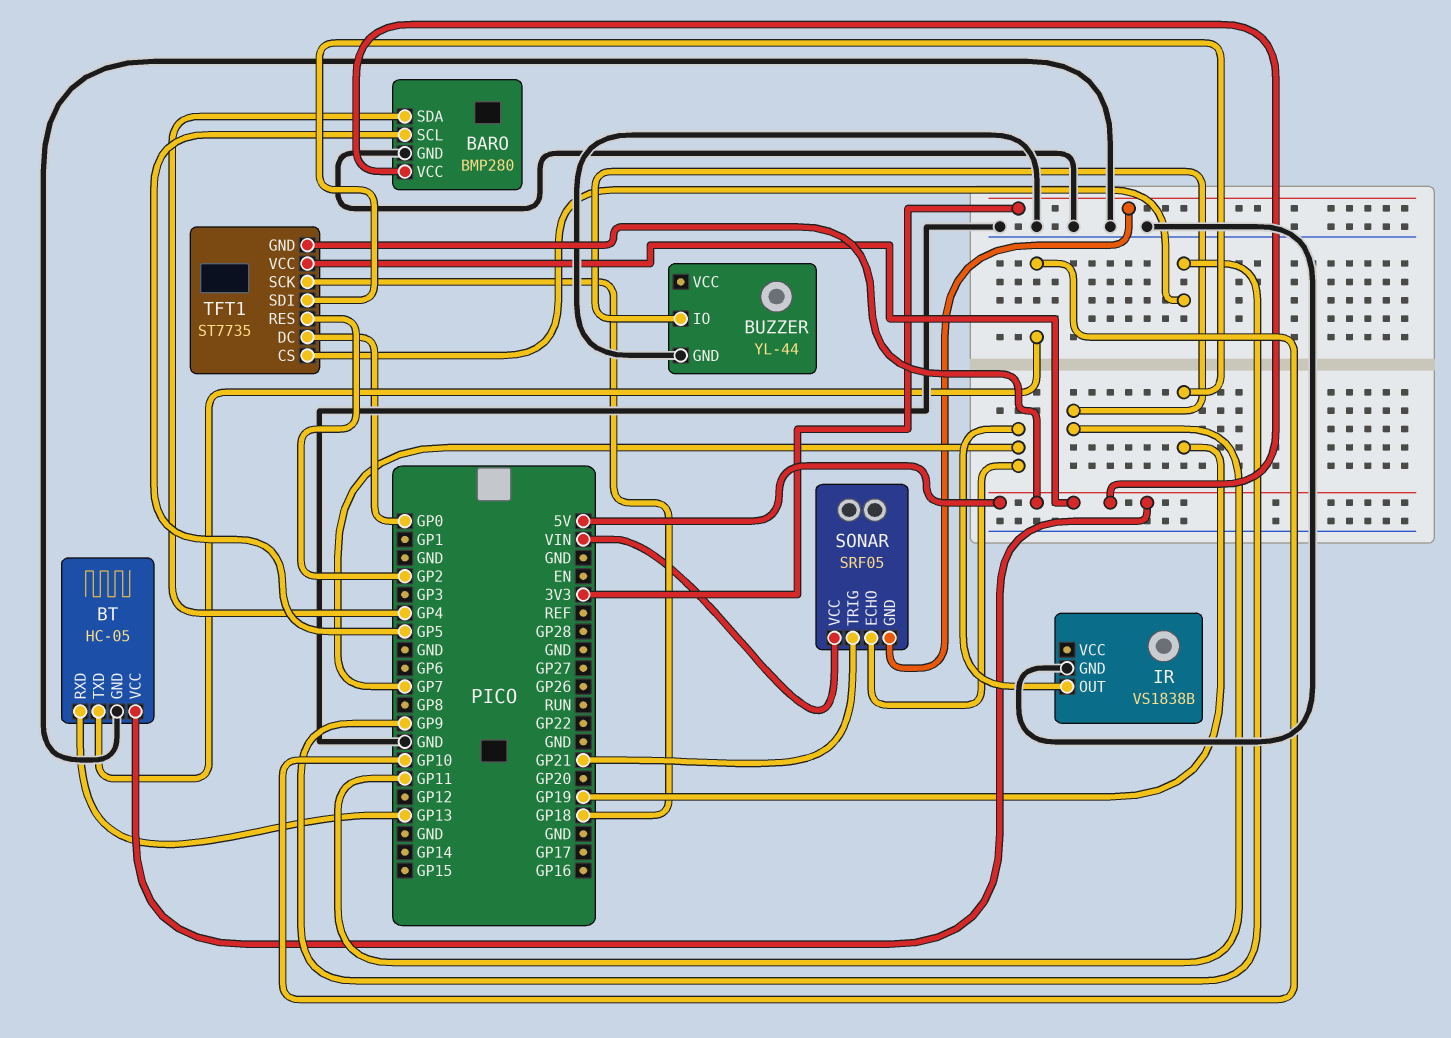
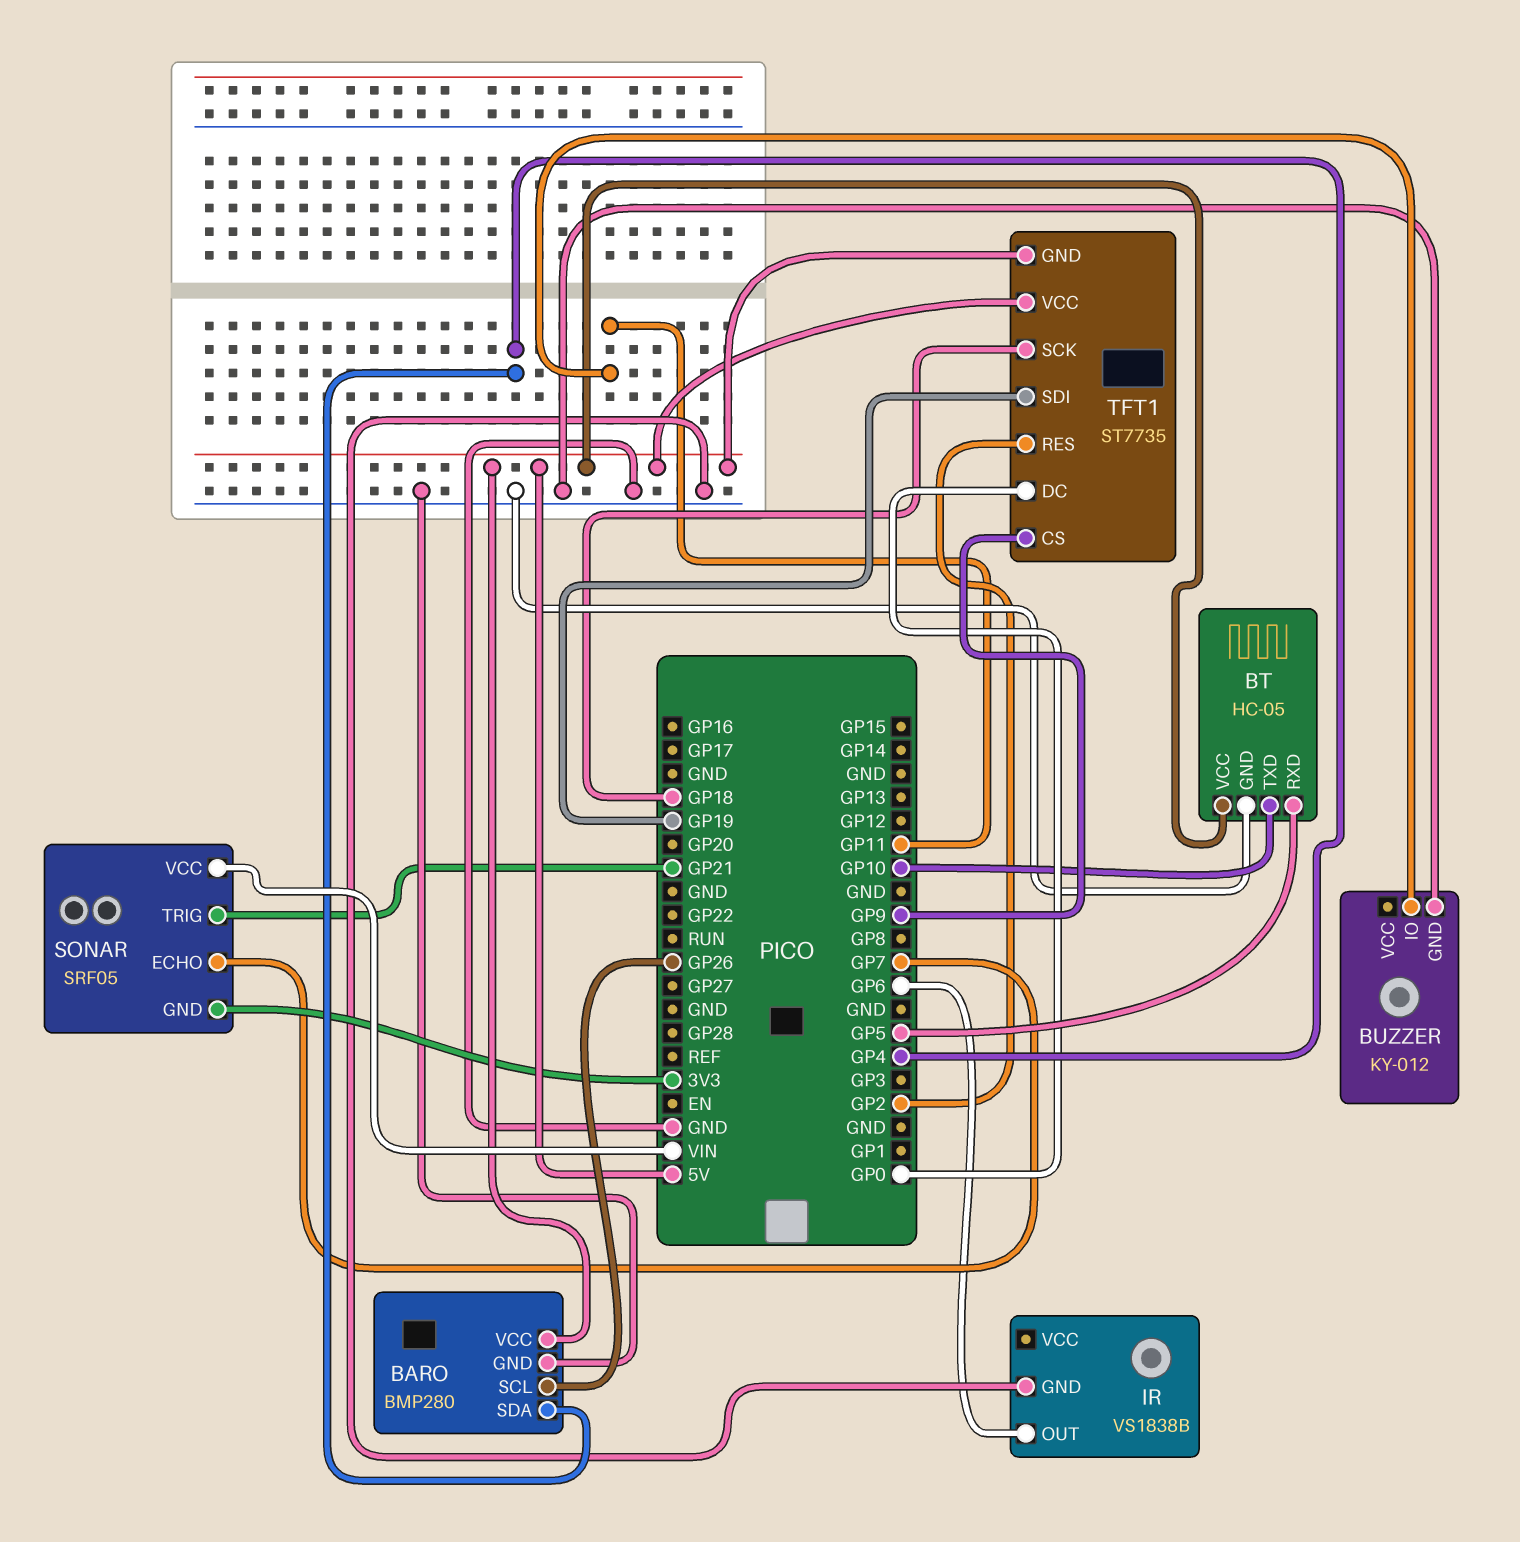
BARO pin SCL: GP5 -> GP26
BT pin RXD: GP13 -> GP5
BUZZER: YL-44 -> KY-012
IR pin OUT: GP7 -> GP6

